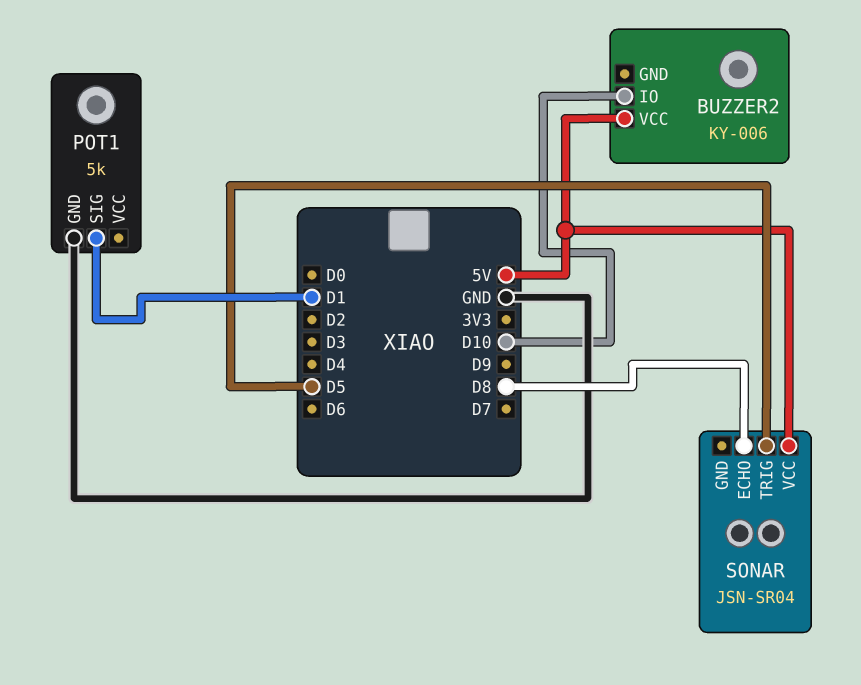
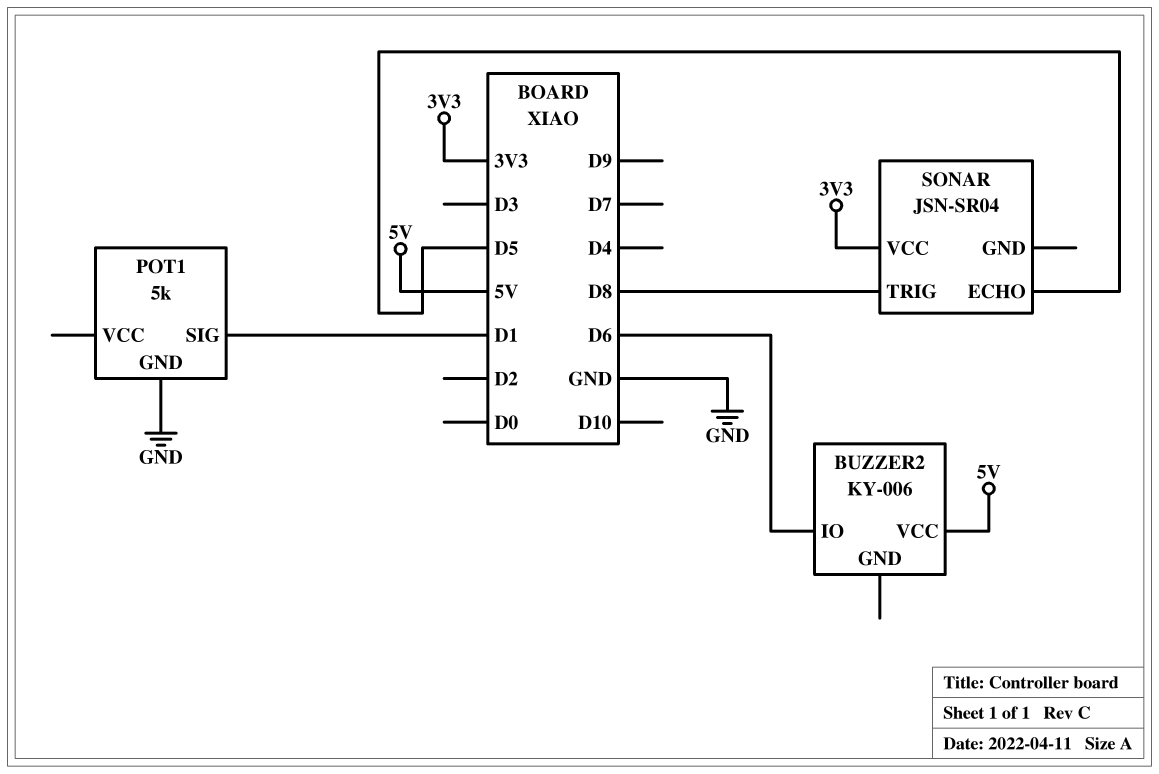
BUZZER2 pin IO: D10 -> D6
SONAR pin ECHO: D8 -> D5
SONAR pin TRIG: D5 -> D8
SONAR pin VCC: 5V -> 3V3

